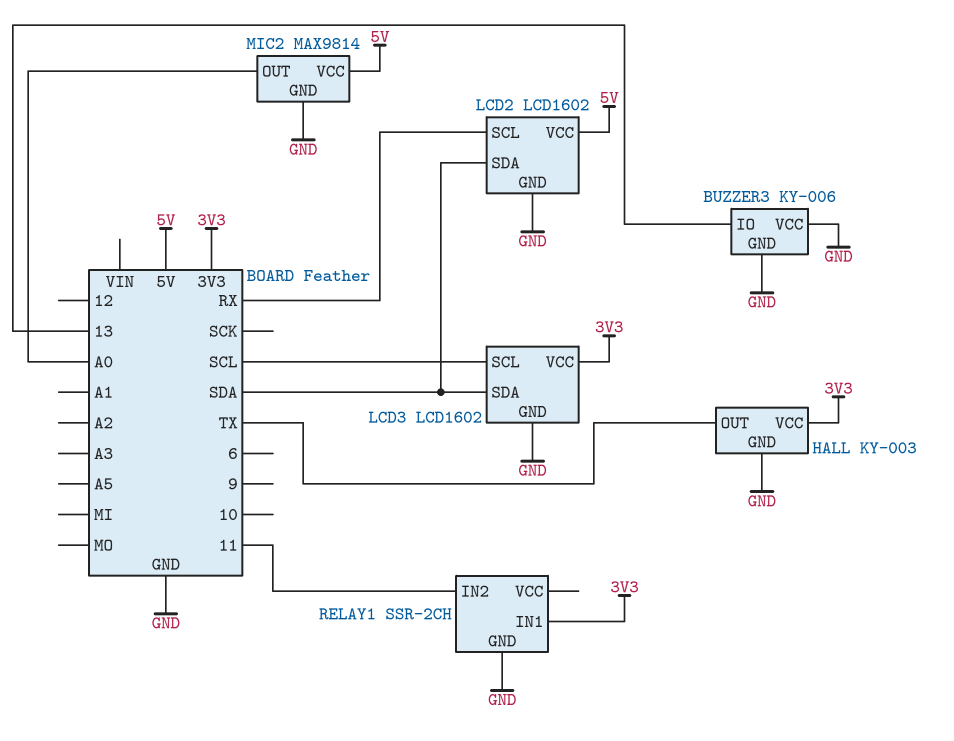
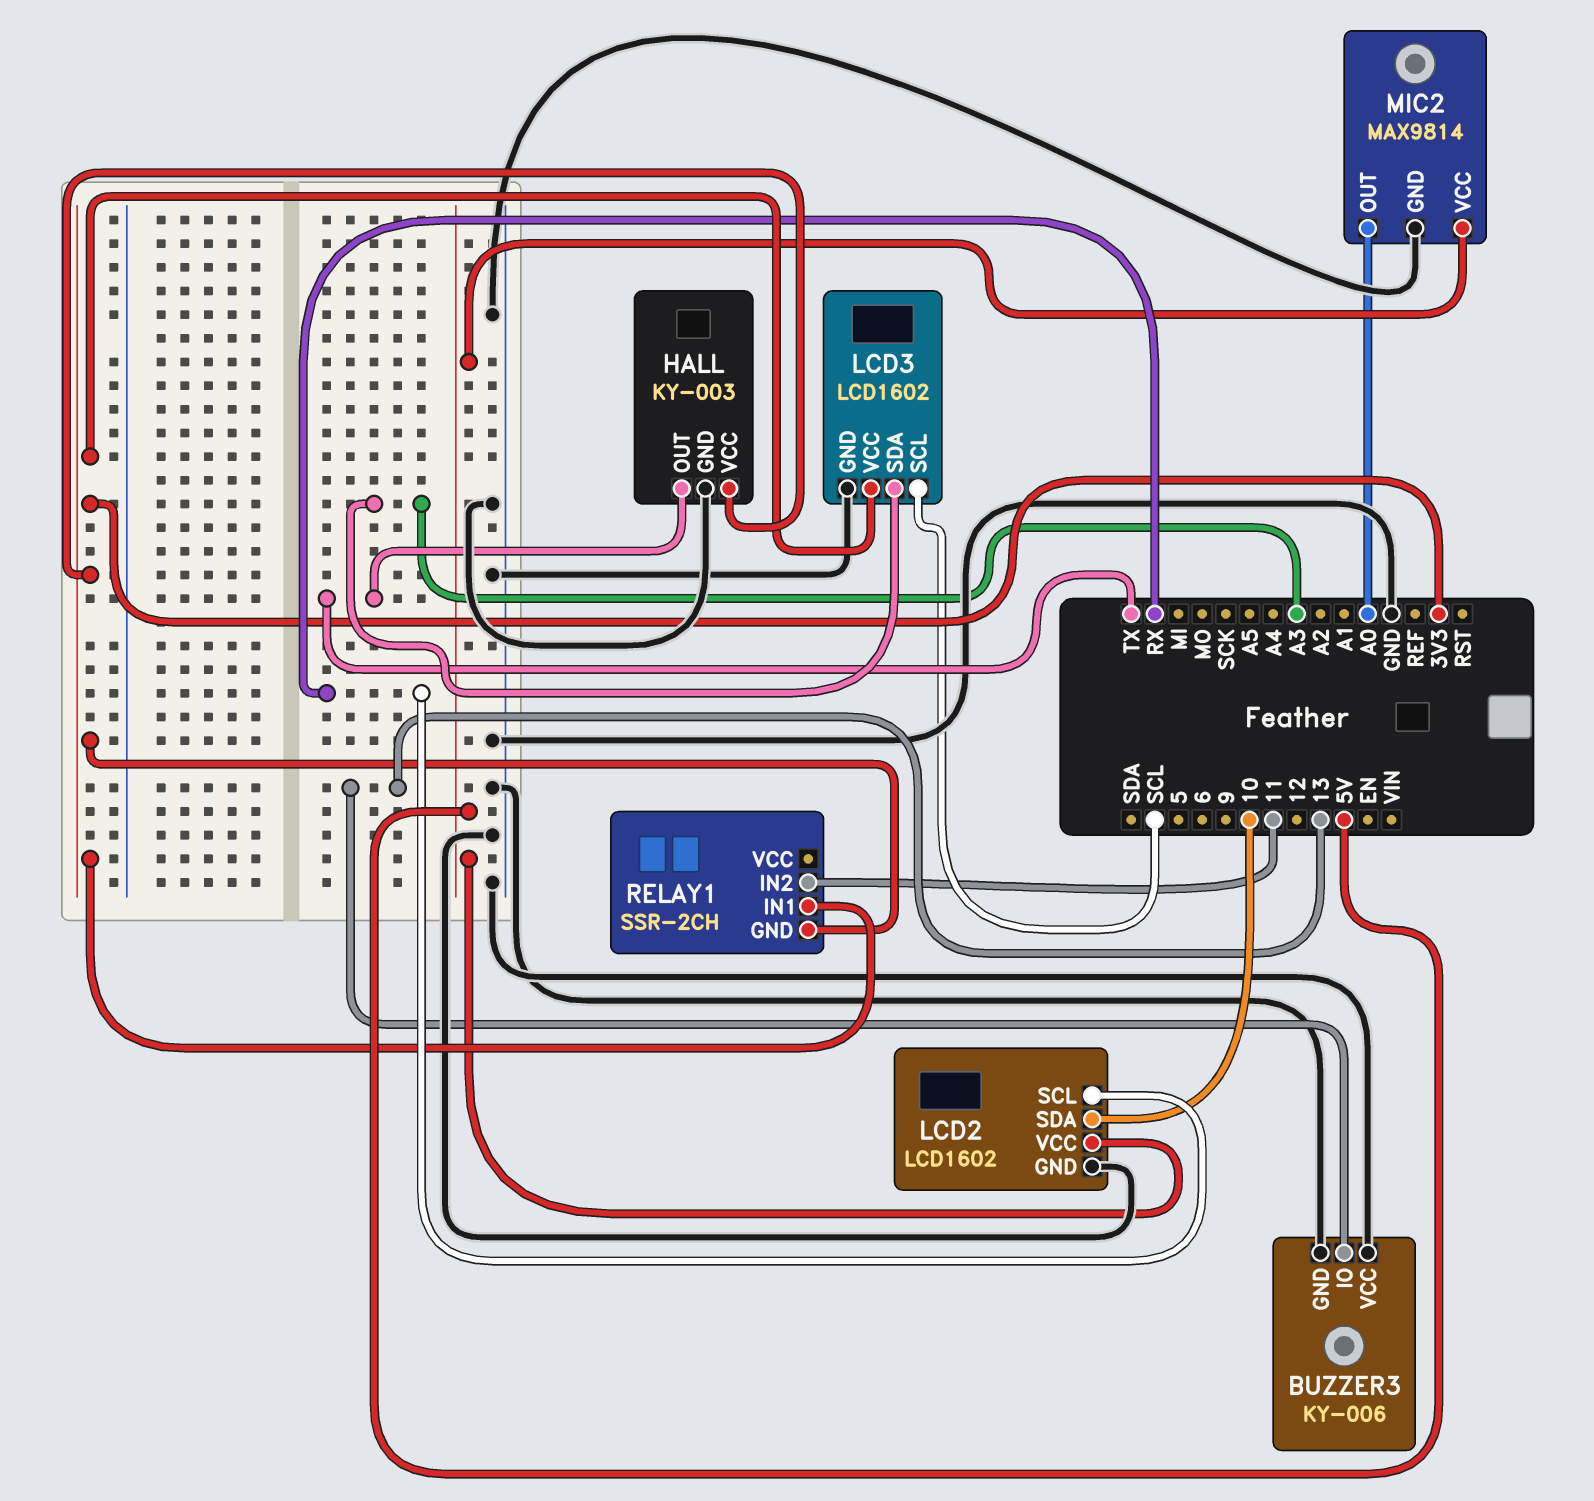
LCD2 pin SDA: SDA -> 10
LCD3 pin SDA: SDA -> A3
RELAY1 pin GND: GND -> 3V3

